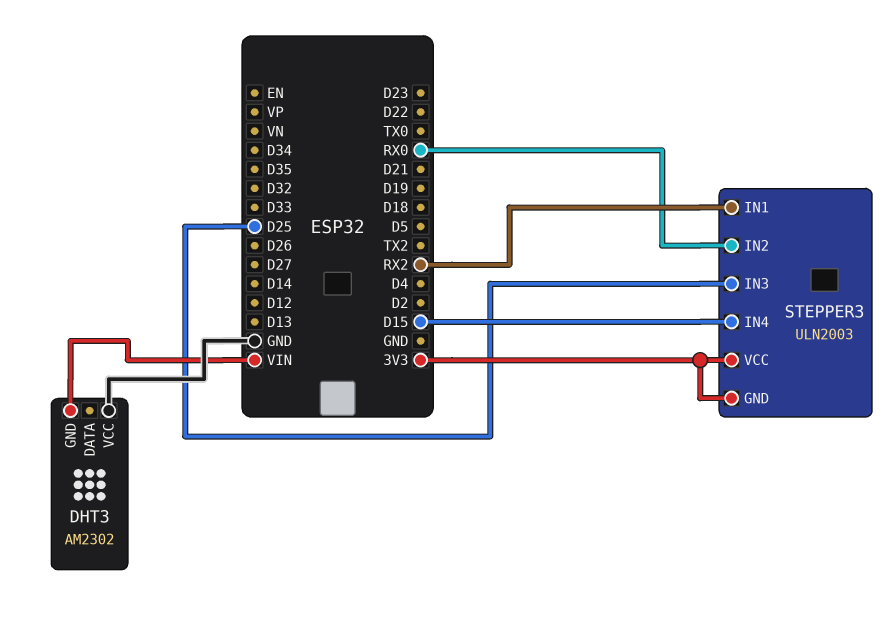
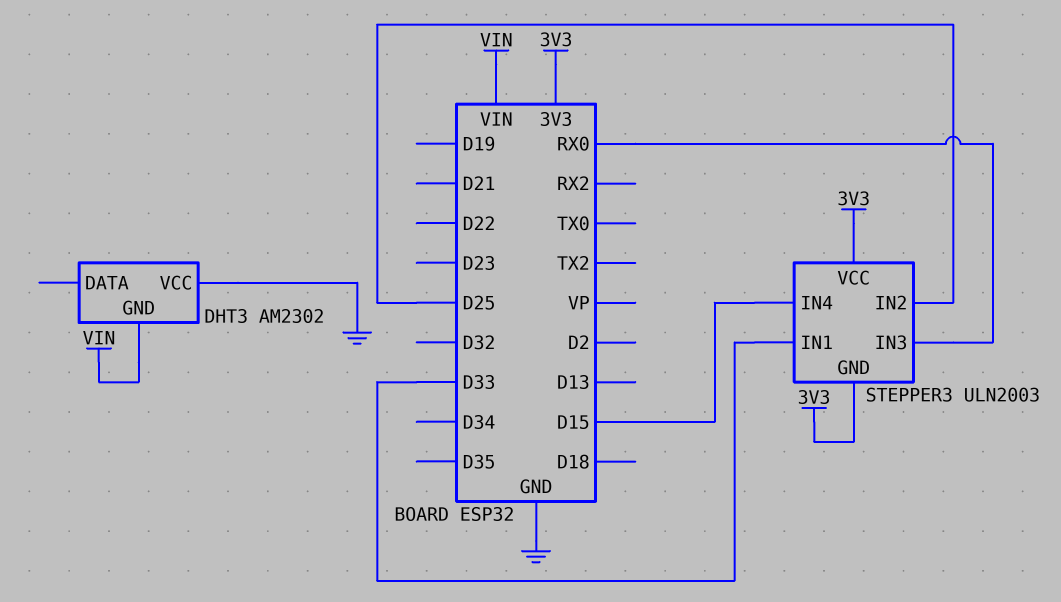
STEPPER3 pin IN1: RX2 -> D33
STEPPER3 pin IN2: RX0 -> D25
STEPPER3 pin IN3: D25 -> RX0

